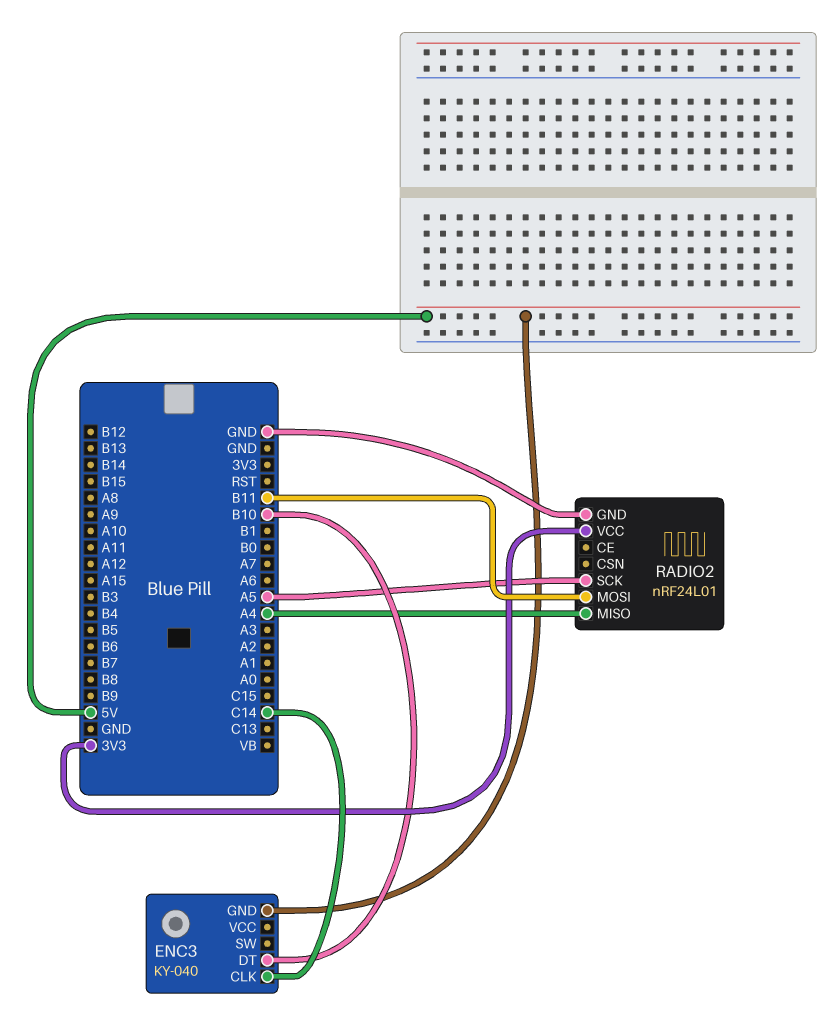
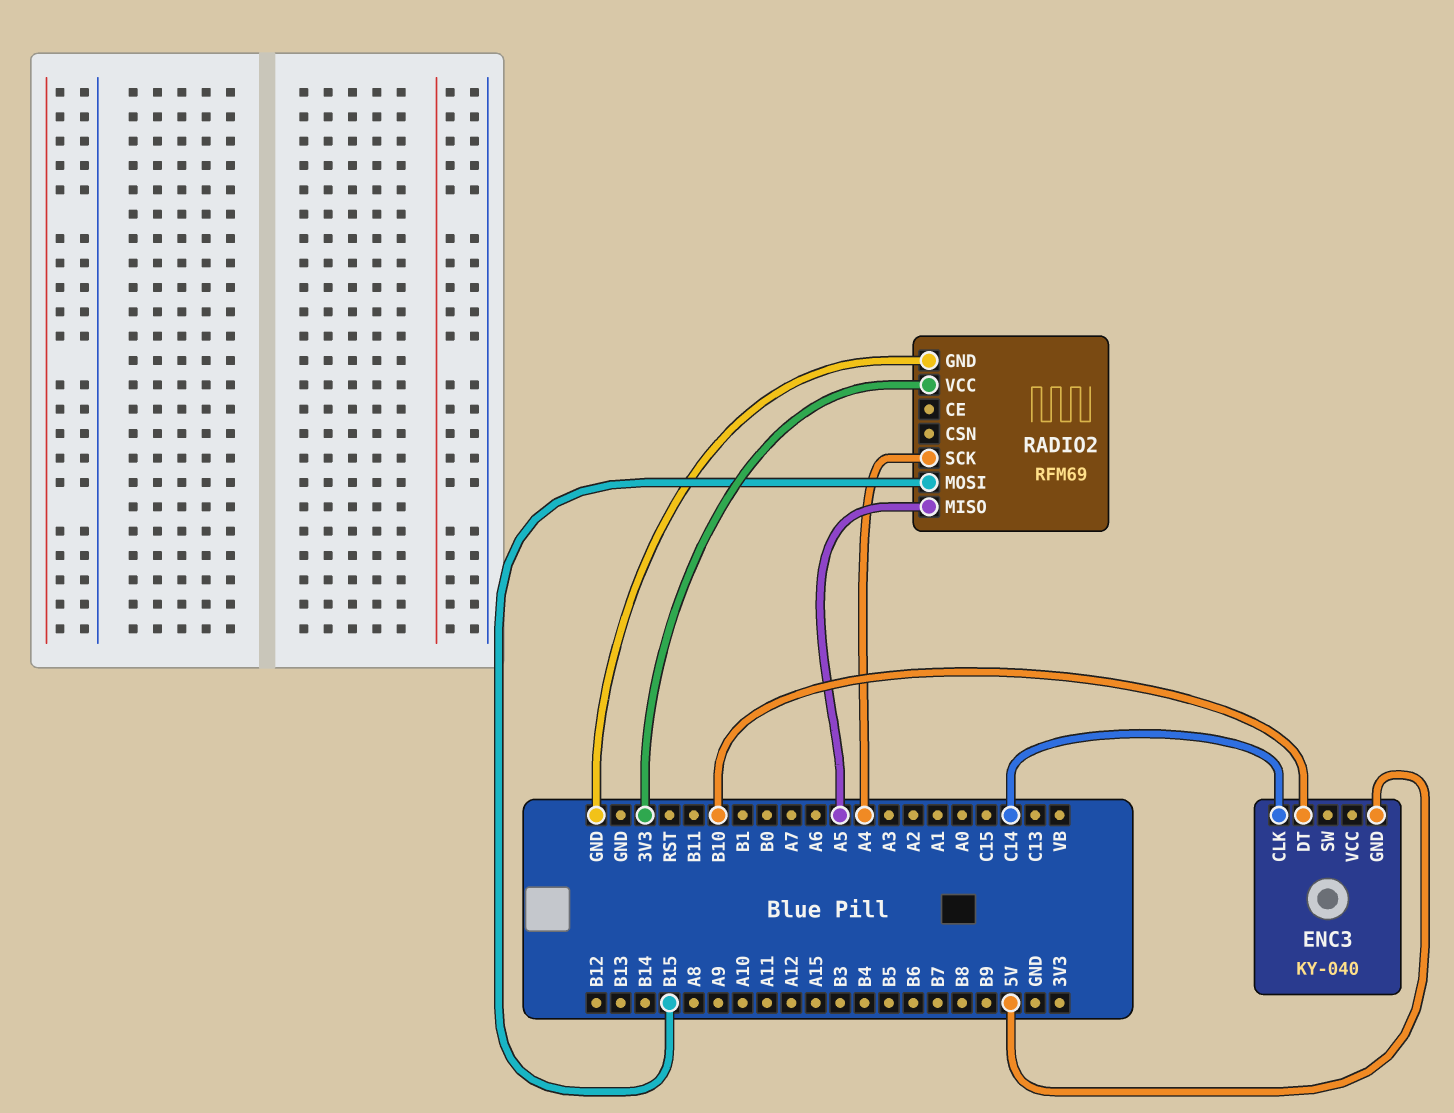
RADIO2: nRF24L01 -> RFM69
RADIO2 pin MISO: A4 -> A5
RADIO2 pin MOSI: B11 -> B15
RADIO2 pin SCK: A5 -> A4

